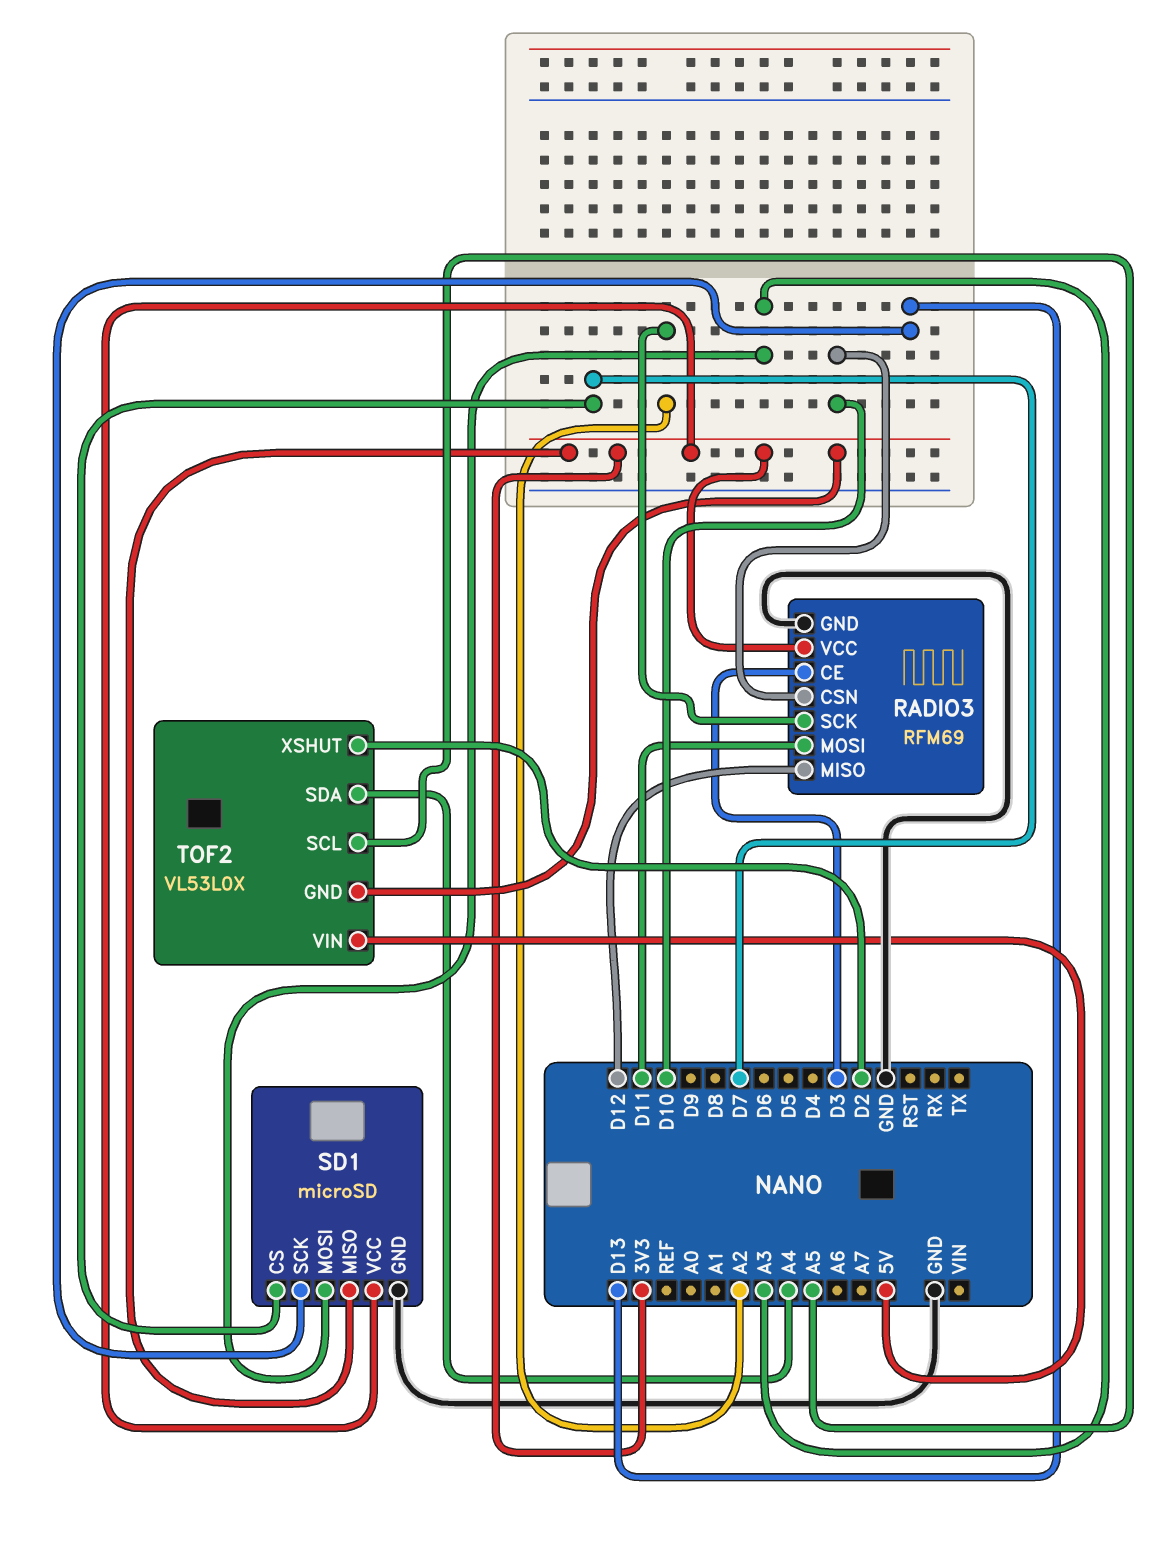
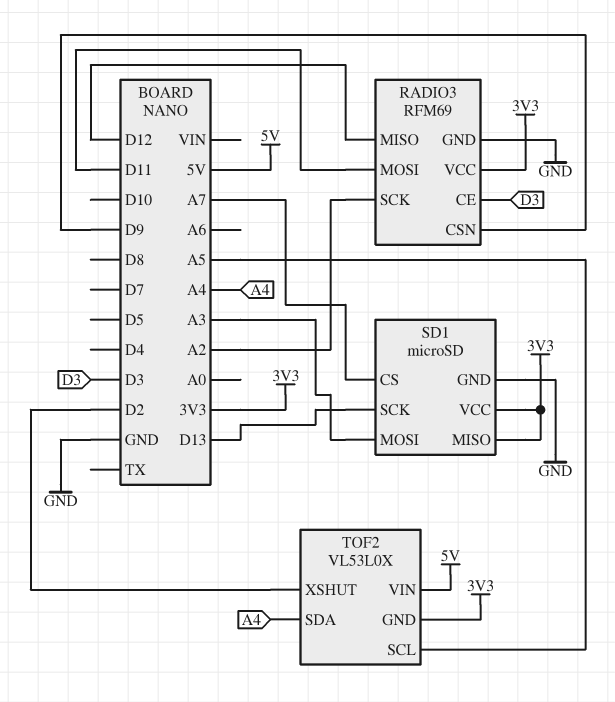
RADIO3 pin CSN: D10 -> D9
SD1 pin CS: D7 -> A7

